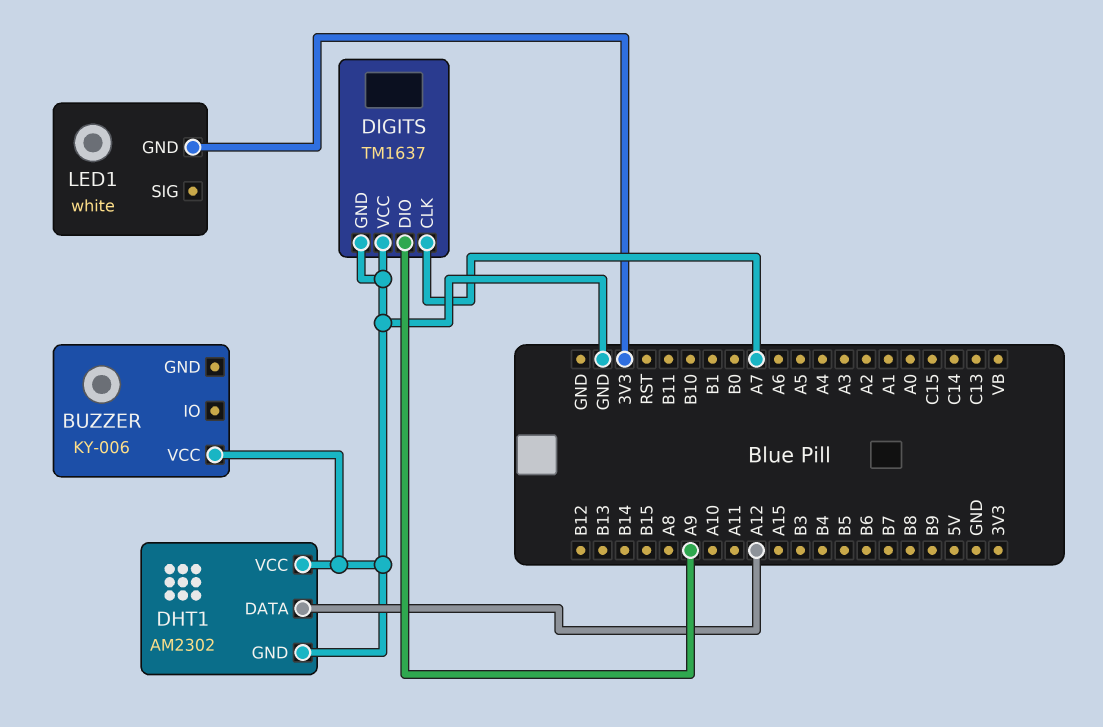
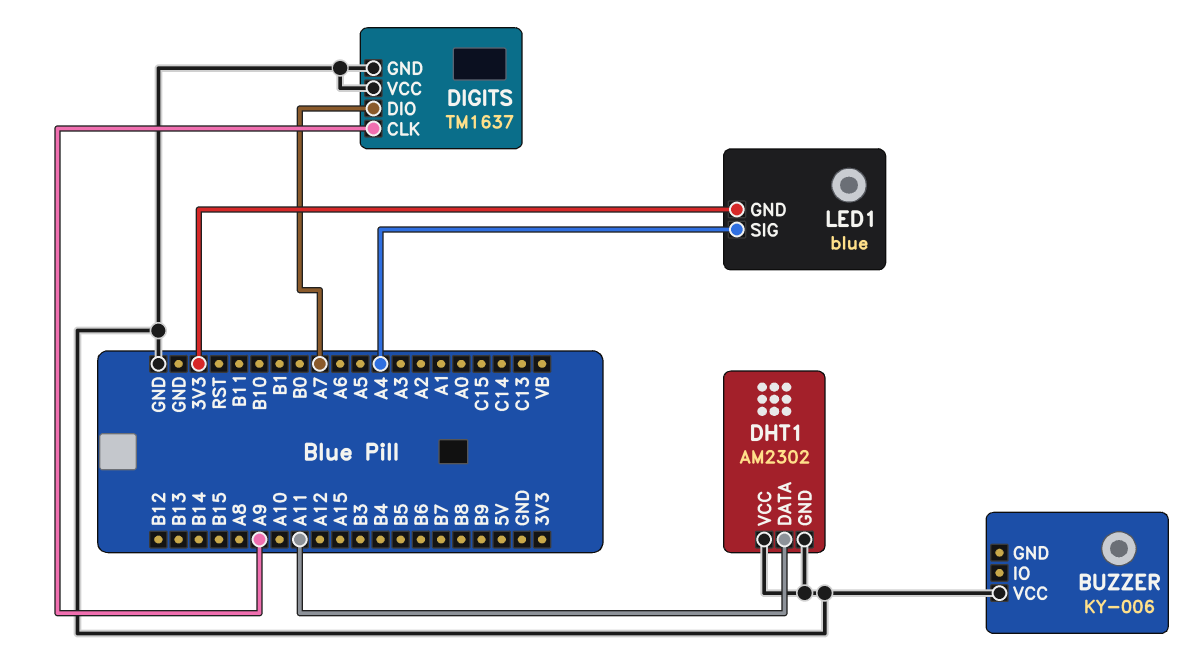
DHT1 pin DATA: A12 -> A11
DIGITS pin CLK: A7 -> A9
DIGITS pin DIO: A9 -> A7
LED1: white -> blue
LED1 pin SIG: none -> A4

